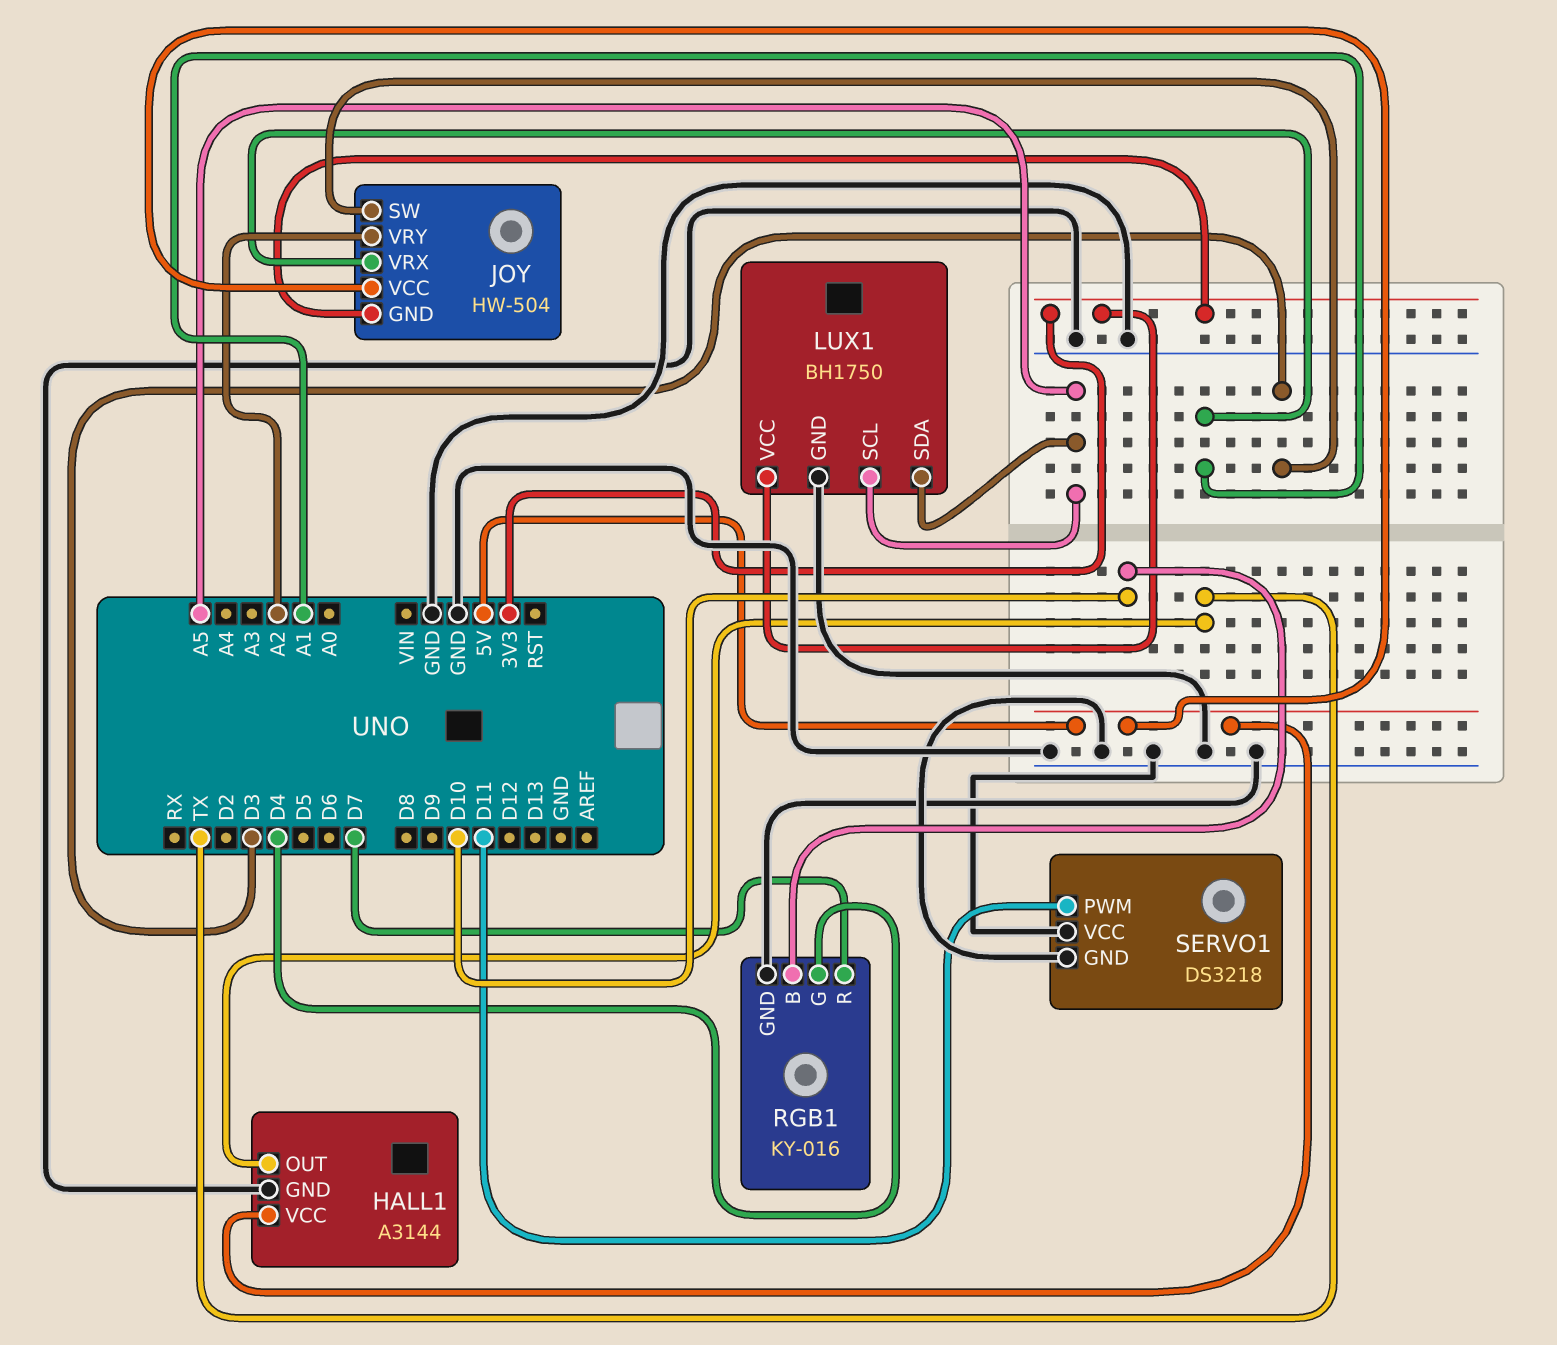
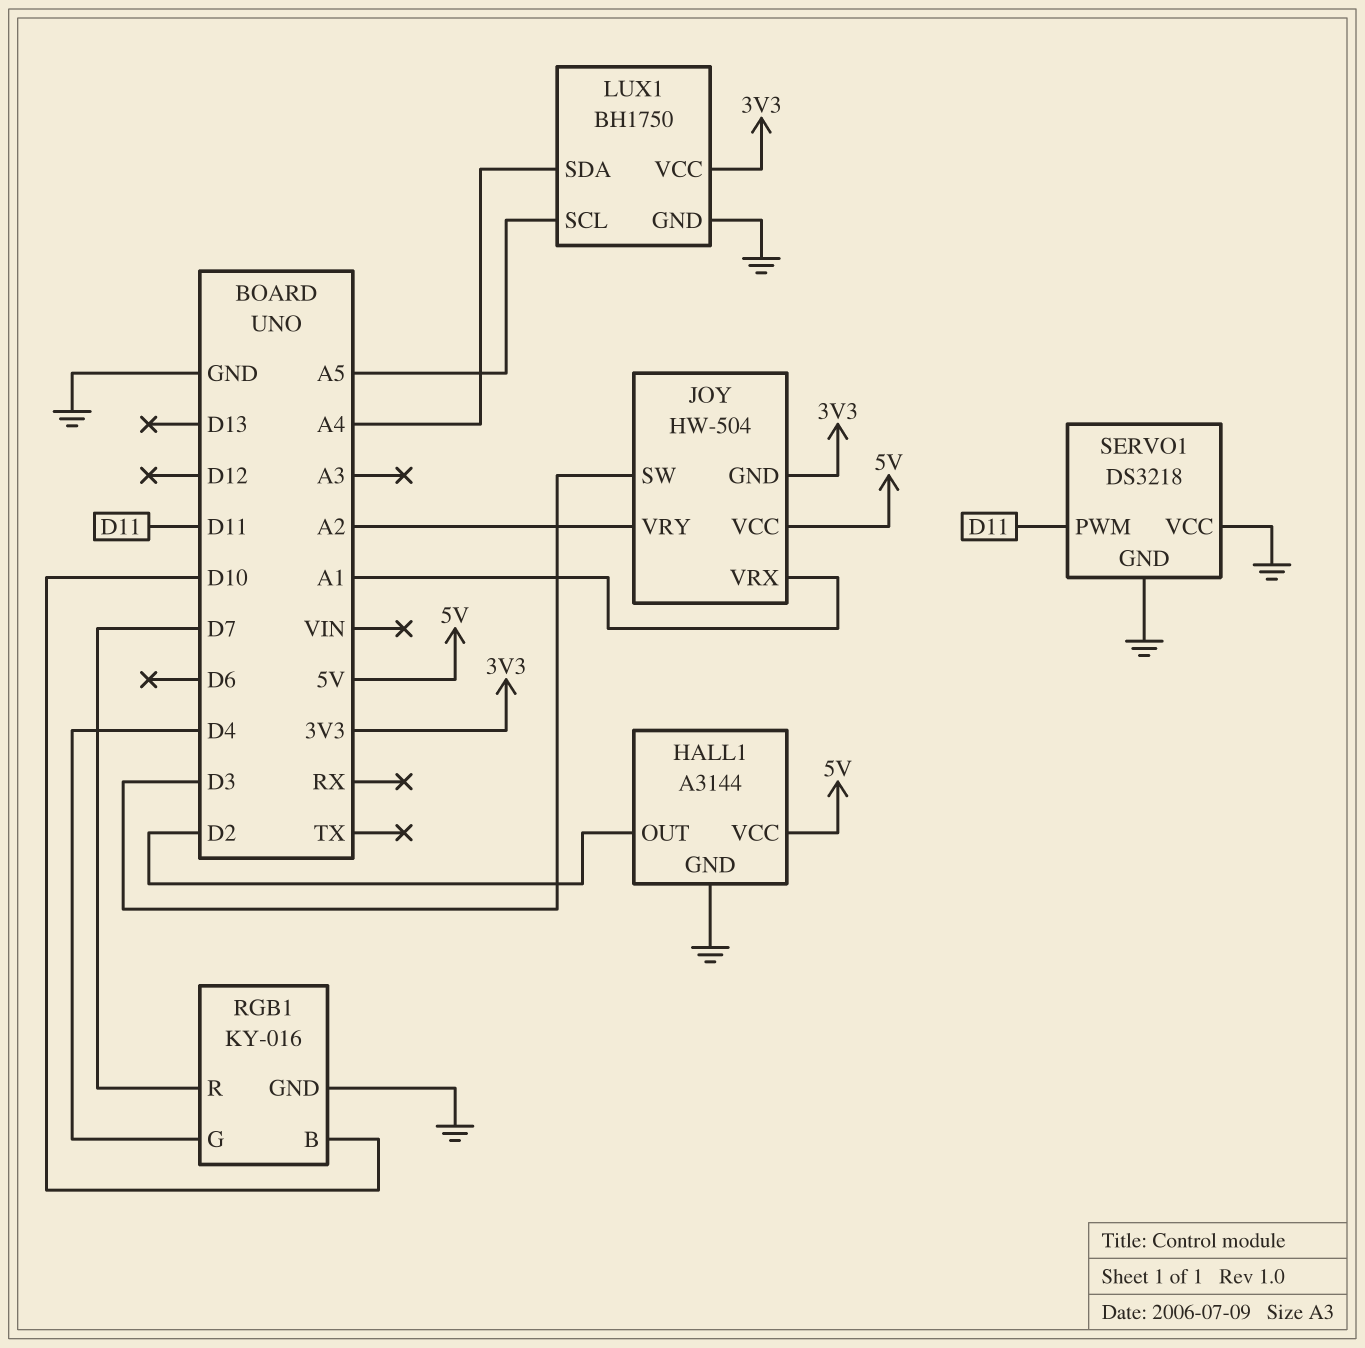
HALL1 pin OUT: TX -> D2
LUX1 pin SDA: A5 -> A4

